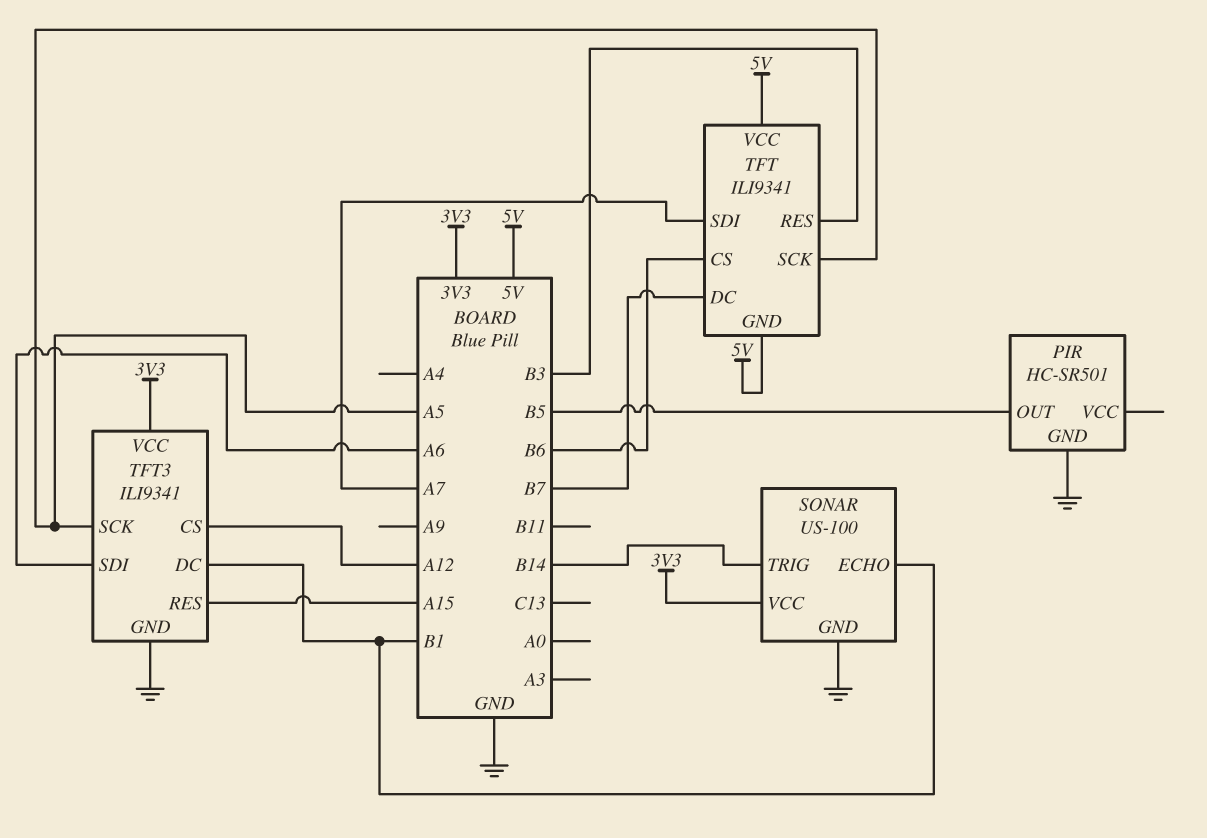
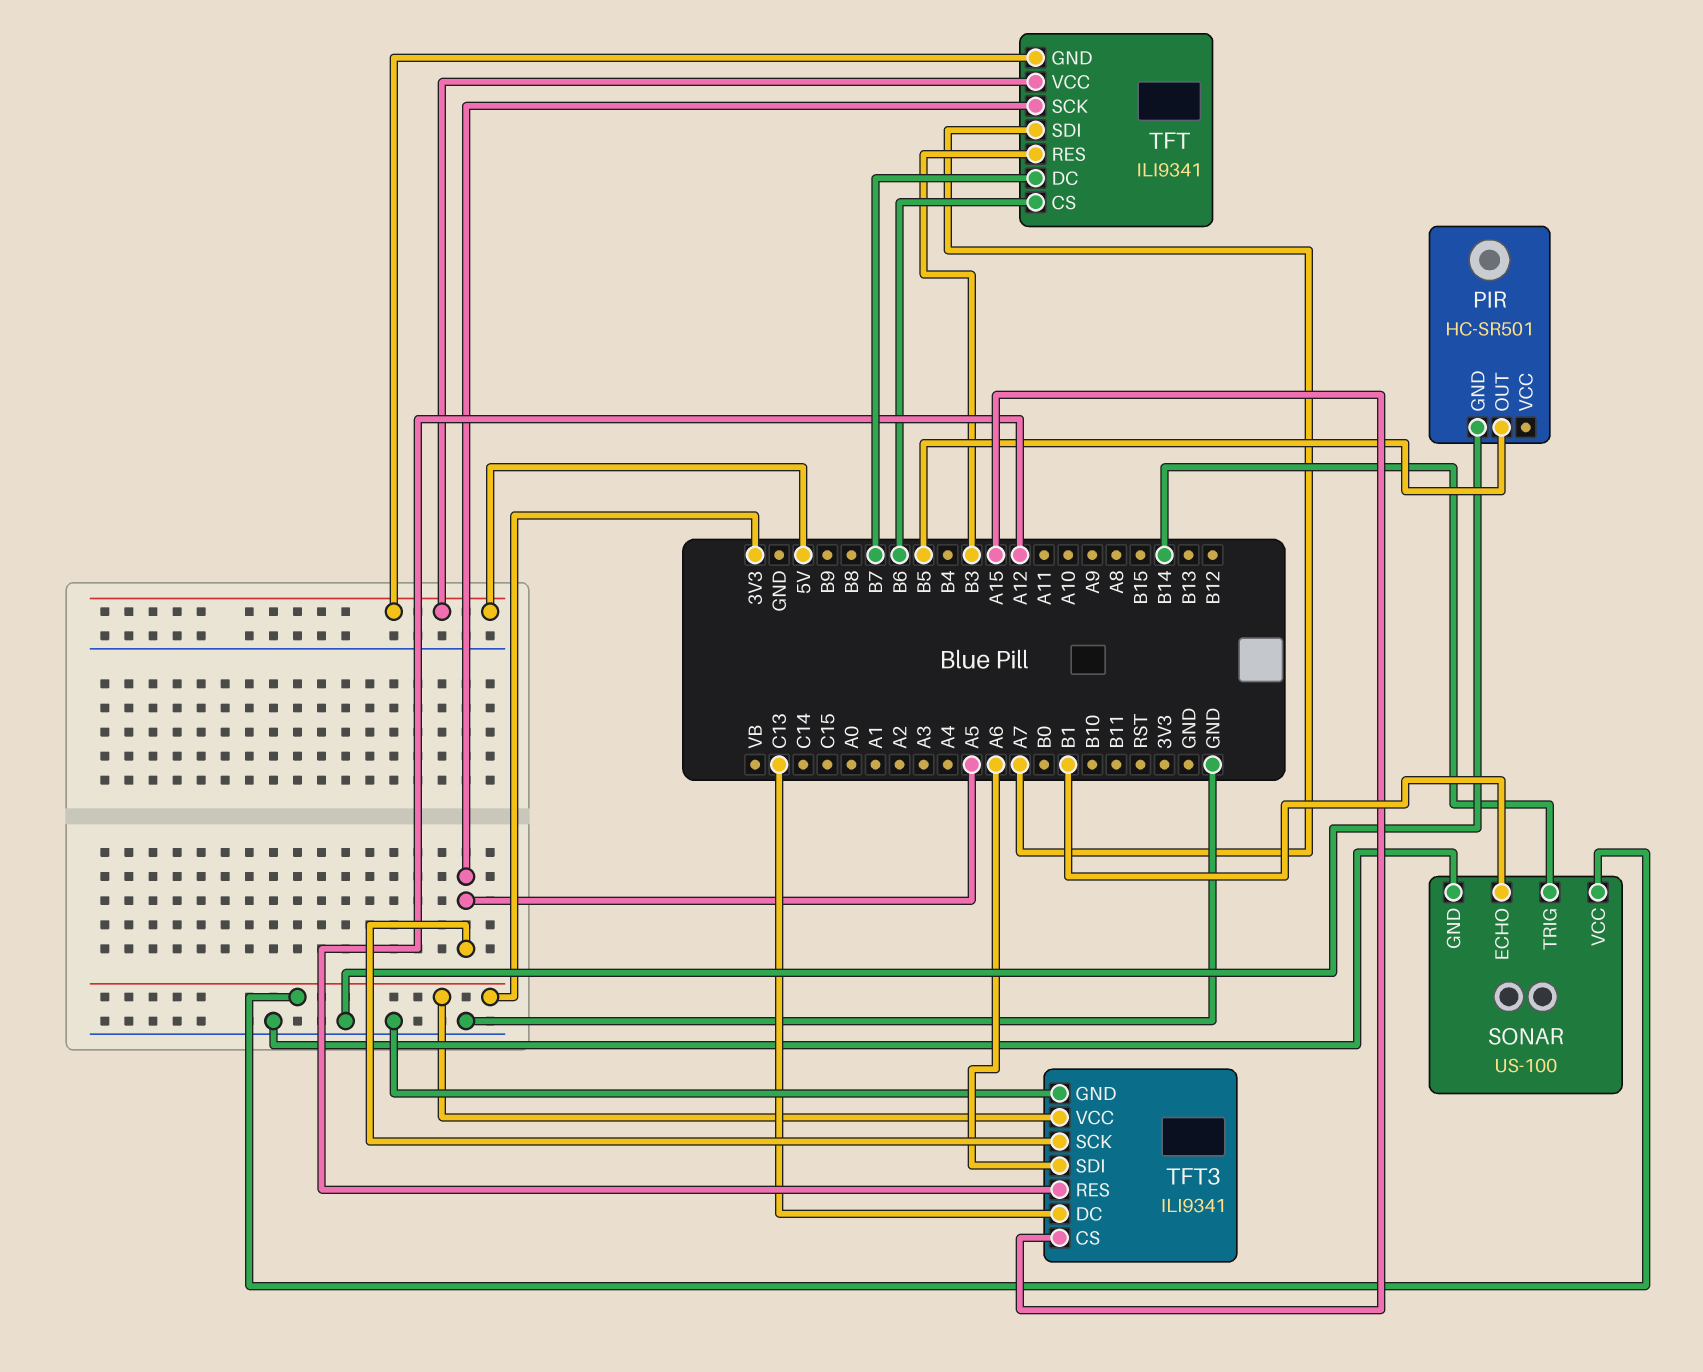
TFT3 pin CS: A12 -> A15
TFT3 pin DC: B1 -> C13
TFT3 pin RES: A15 -> A12

